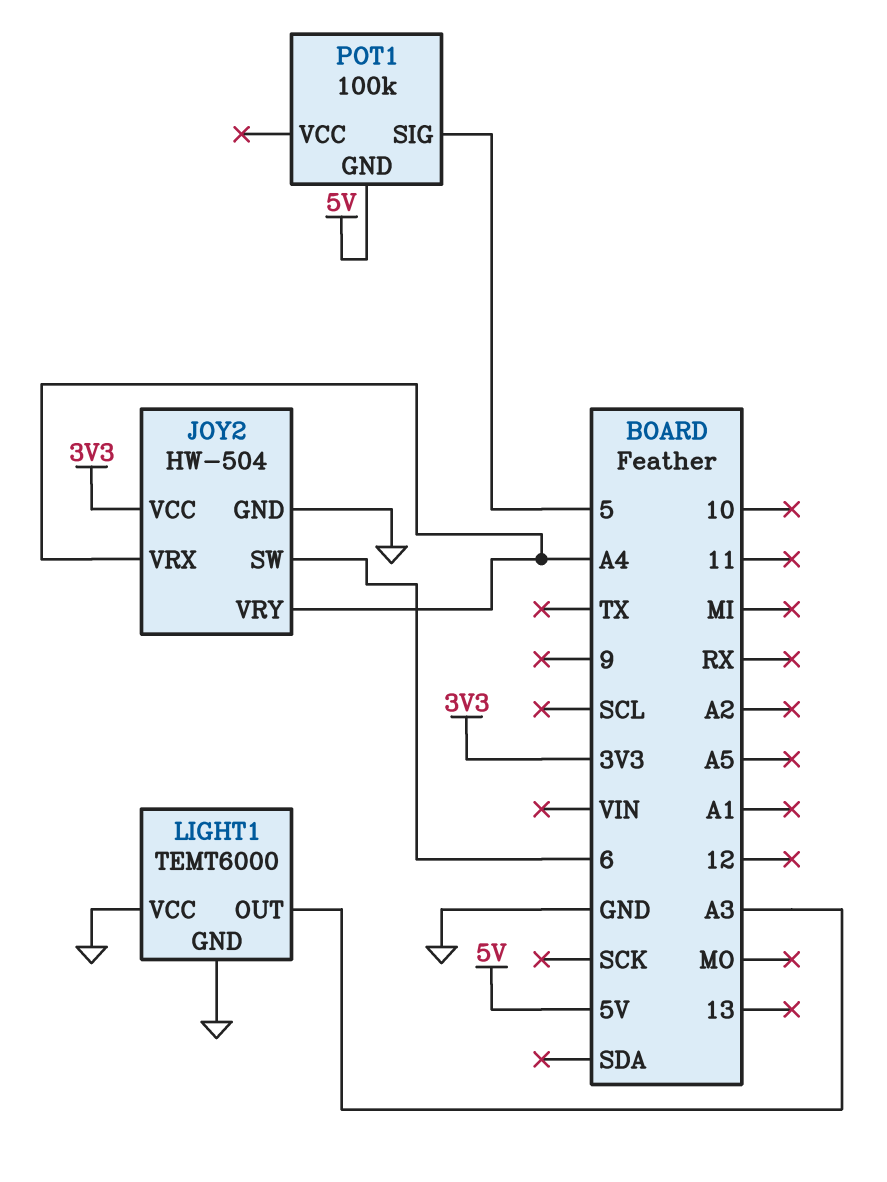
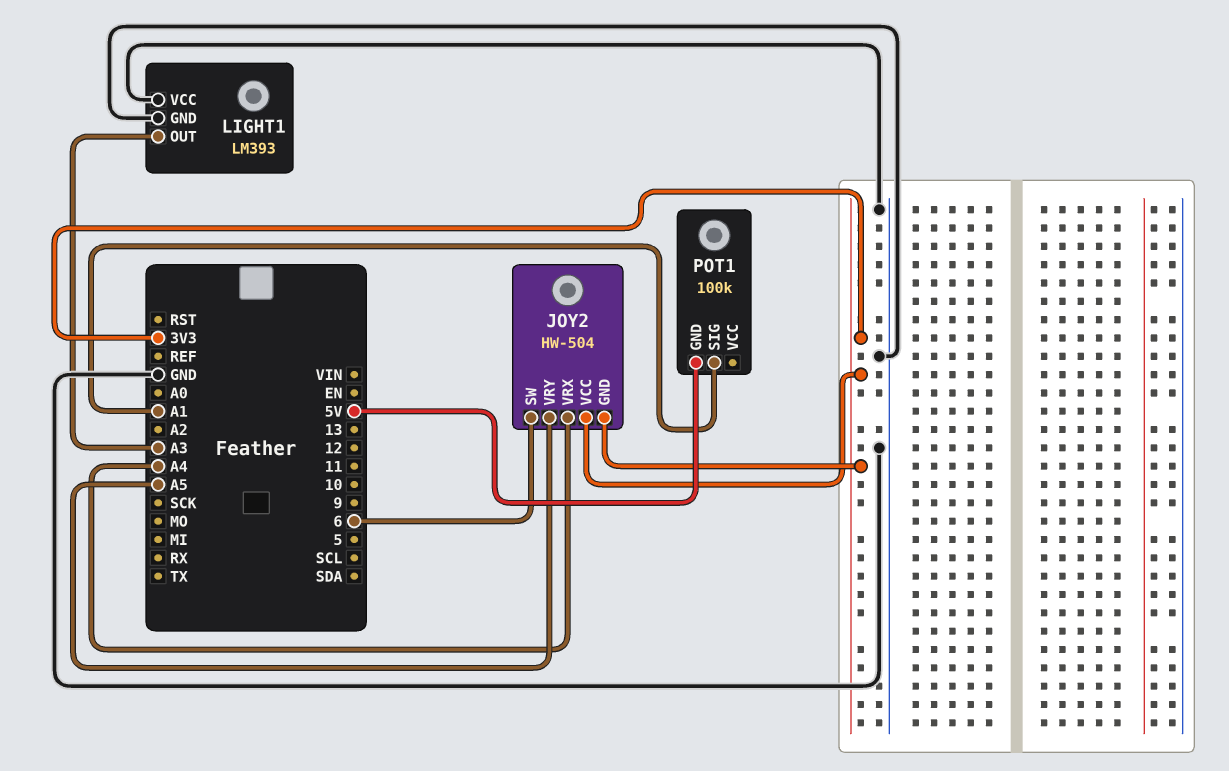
JOY2 pin GND: GND -> 3V3
JOY2 pin VRY: A4 -> A5
LIGHT1: TEMT6000 -> LM393
POT1 pin SIG: 5 -> A1

